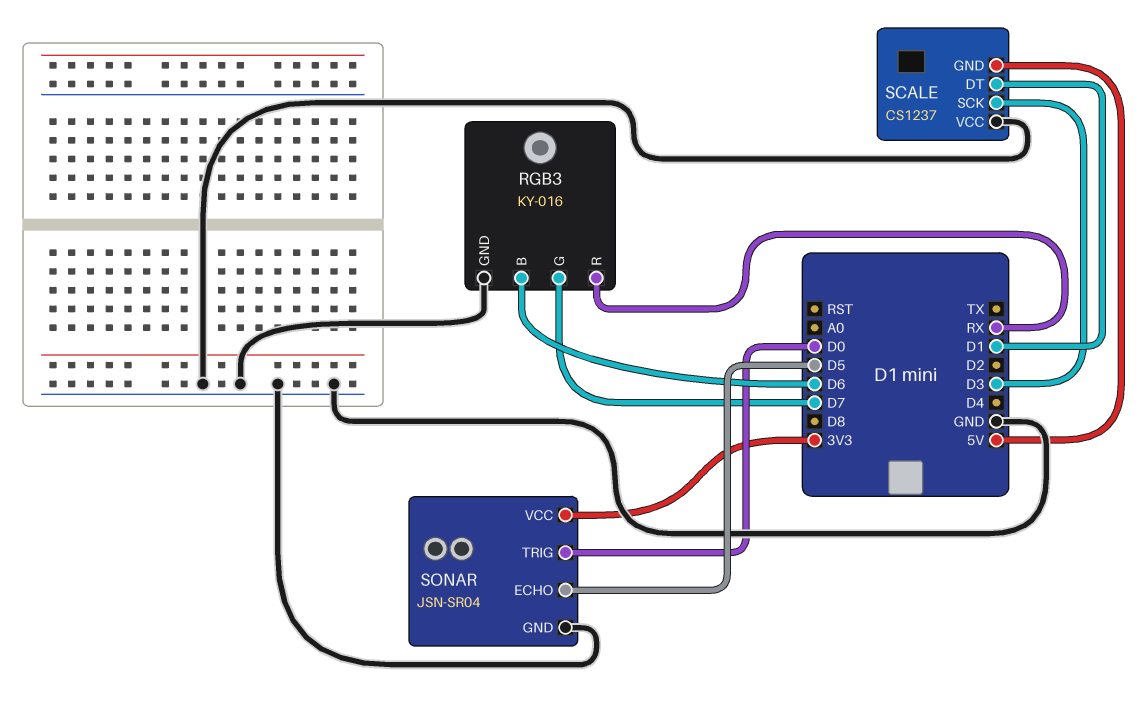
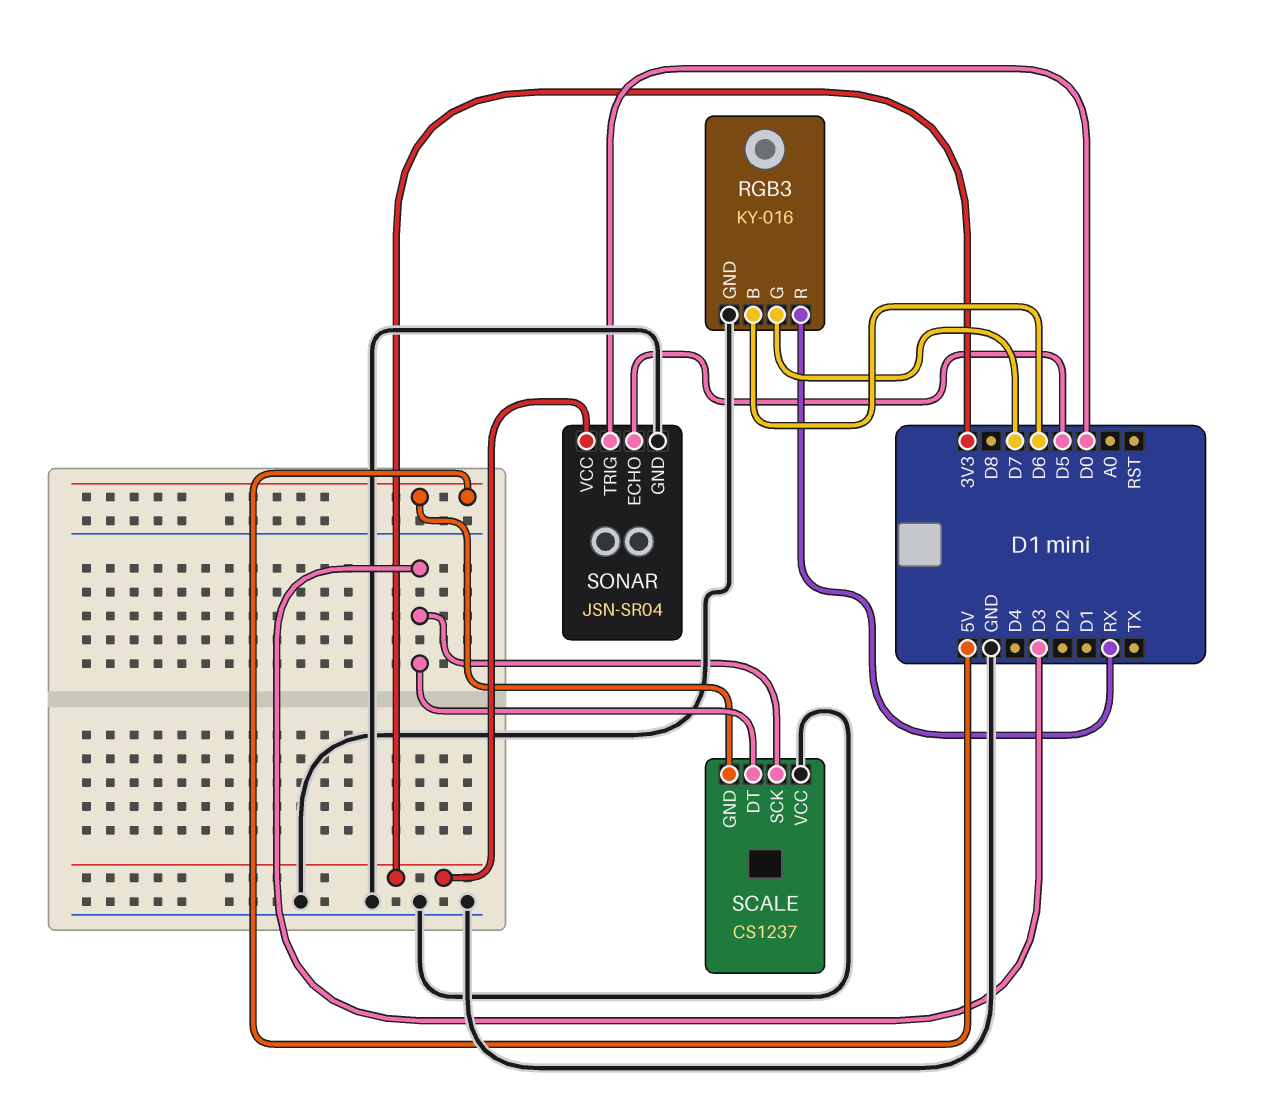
SCALE pin DT: D1 -> D3

